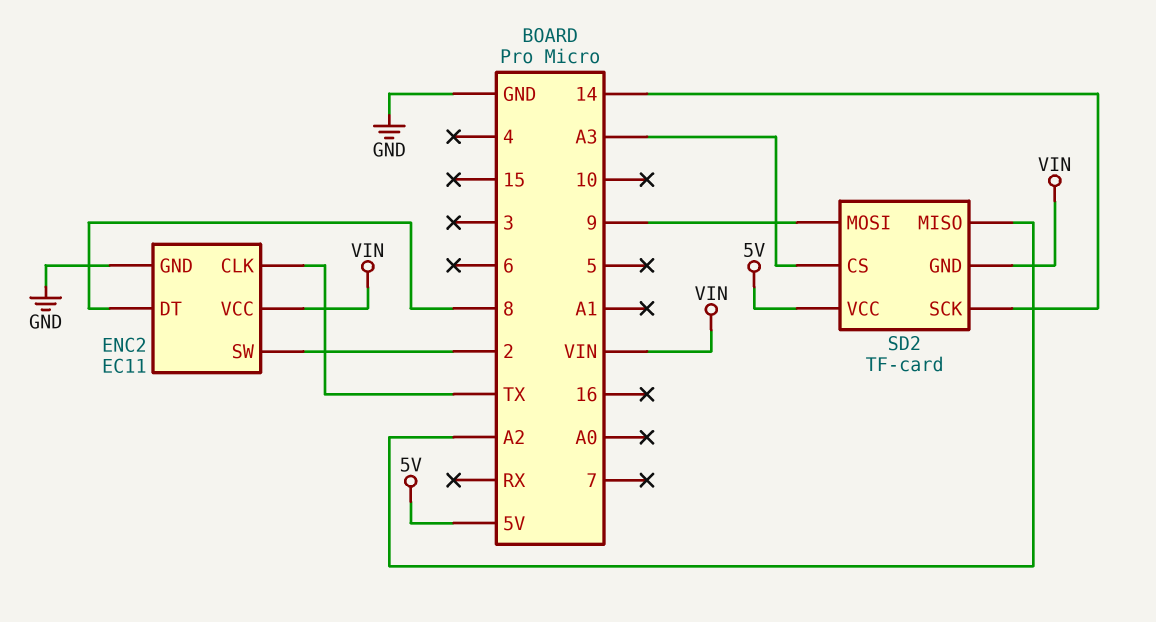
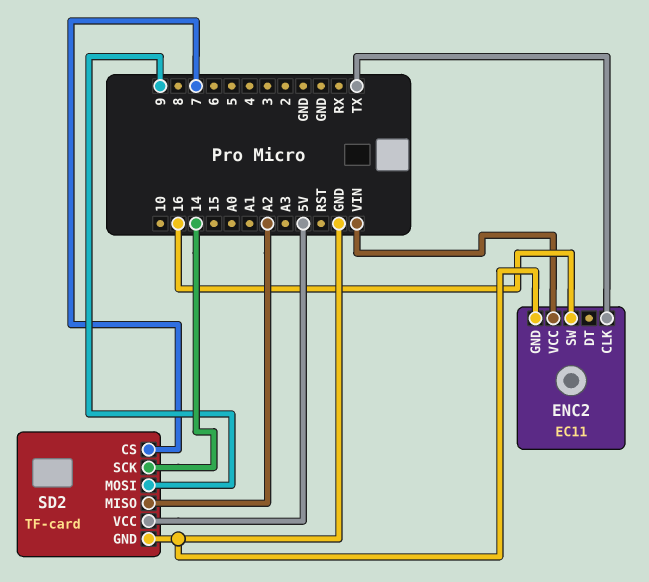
ENC2 pin DT: 8 -> none
ENC2 pin SW: 2 -> 16
SD2 pin CS: A3 -> 7
SD2 pin GND: VIN -> GND

